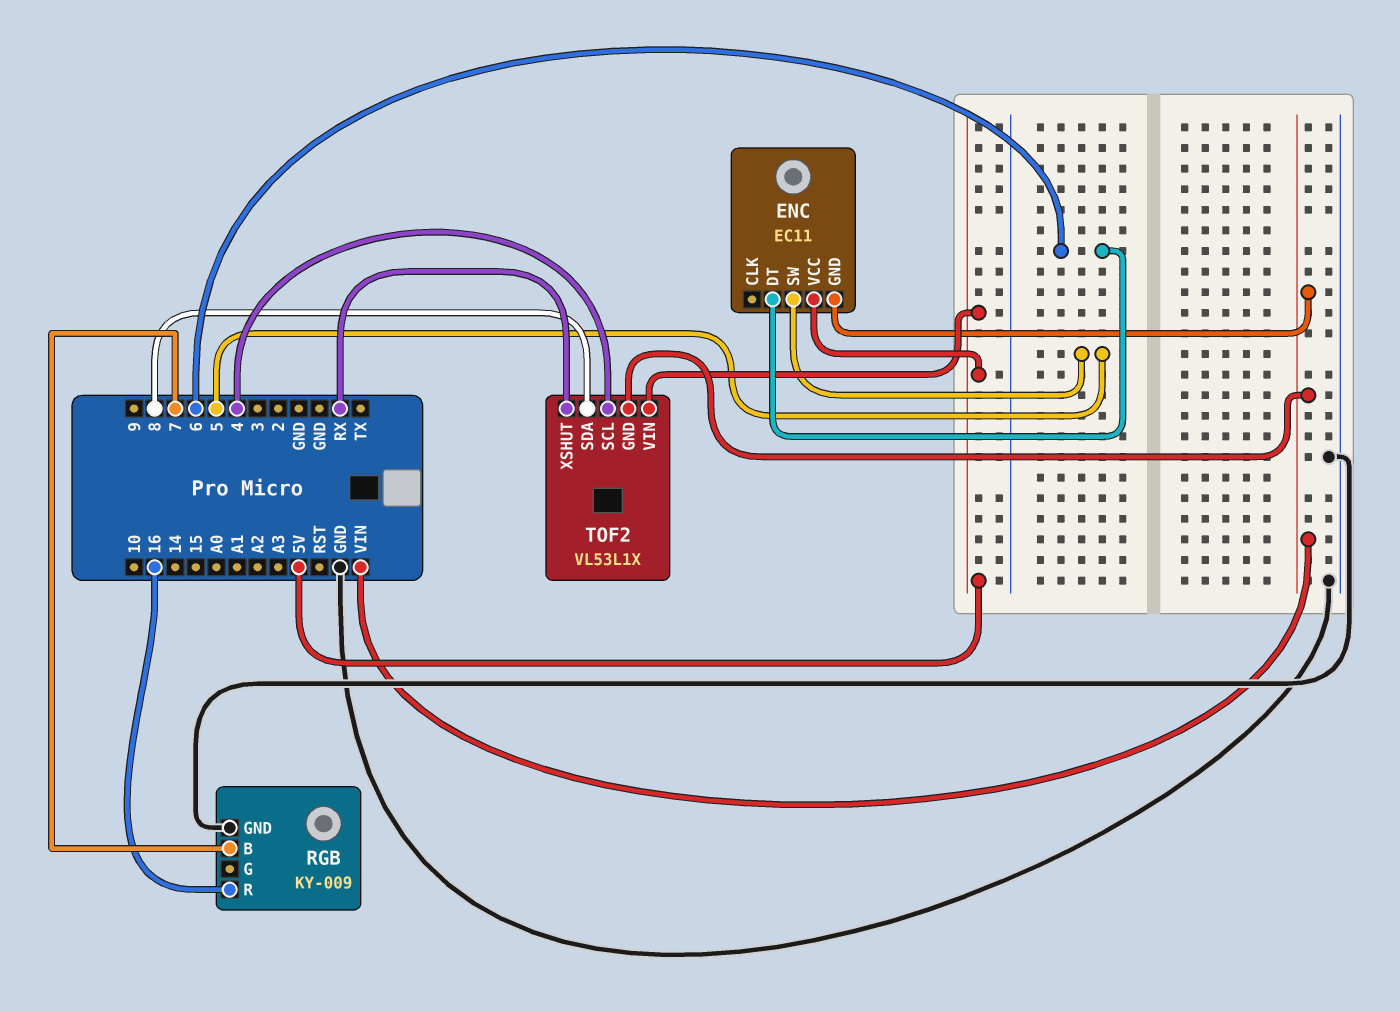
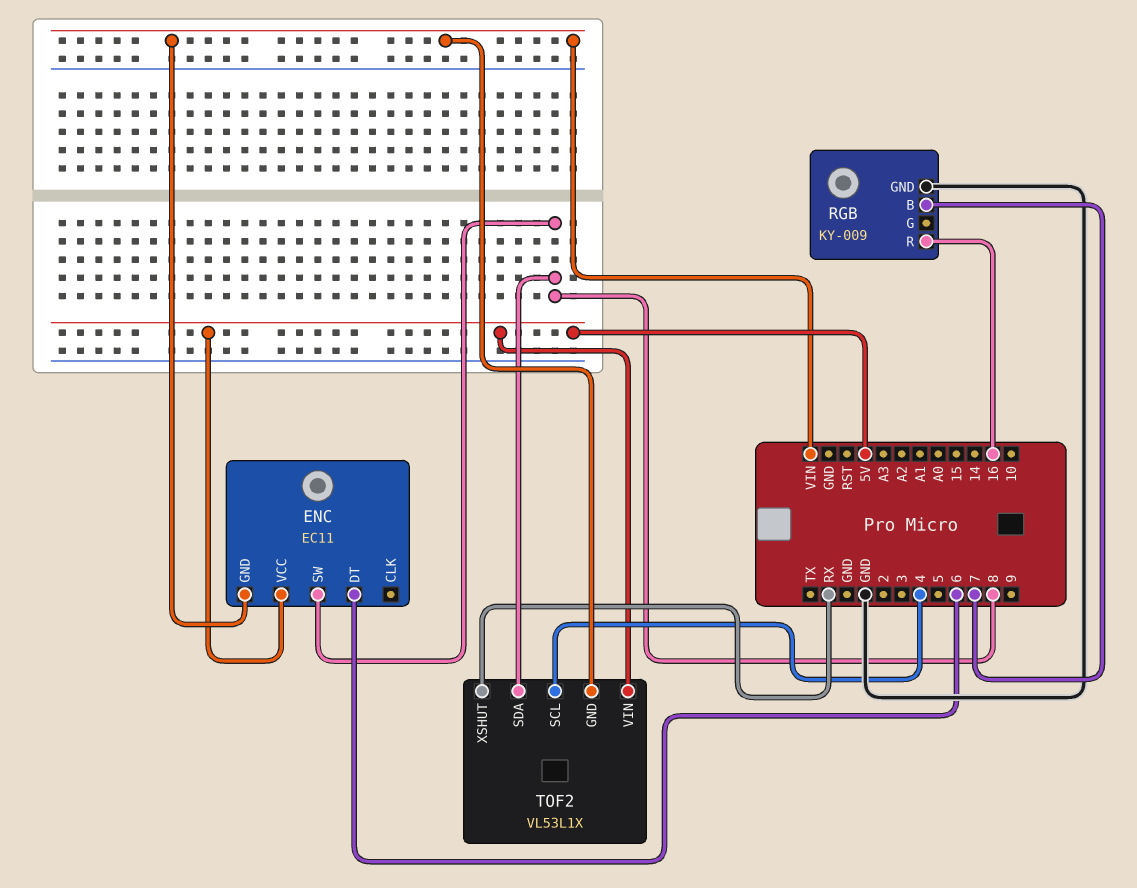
ENC pin SW: 5 -> 8

